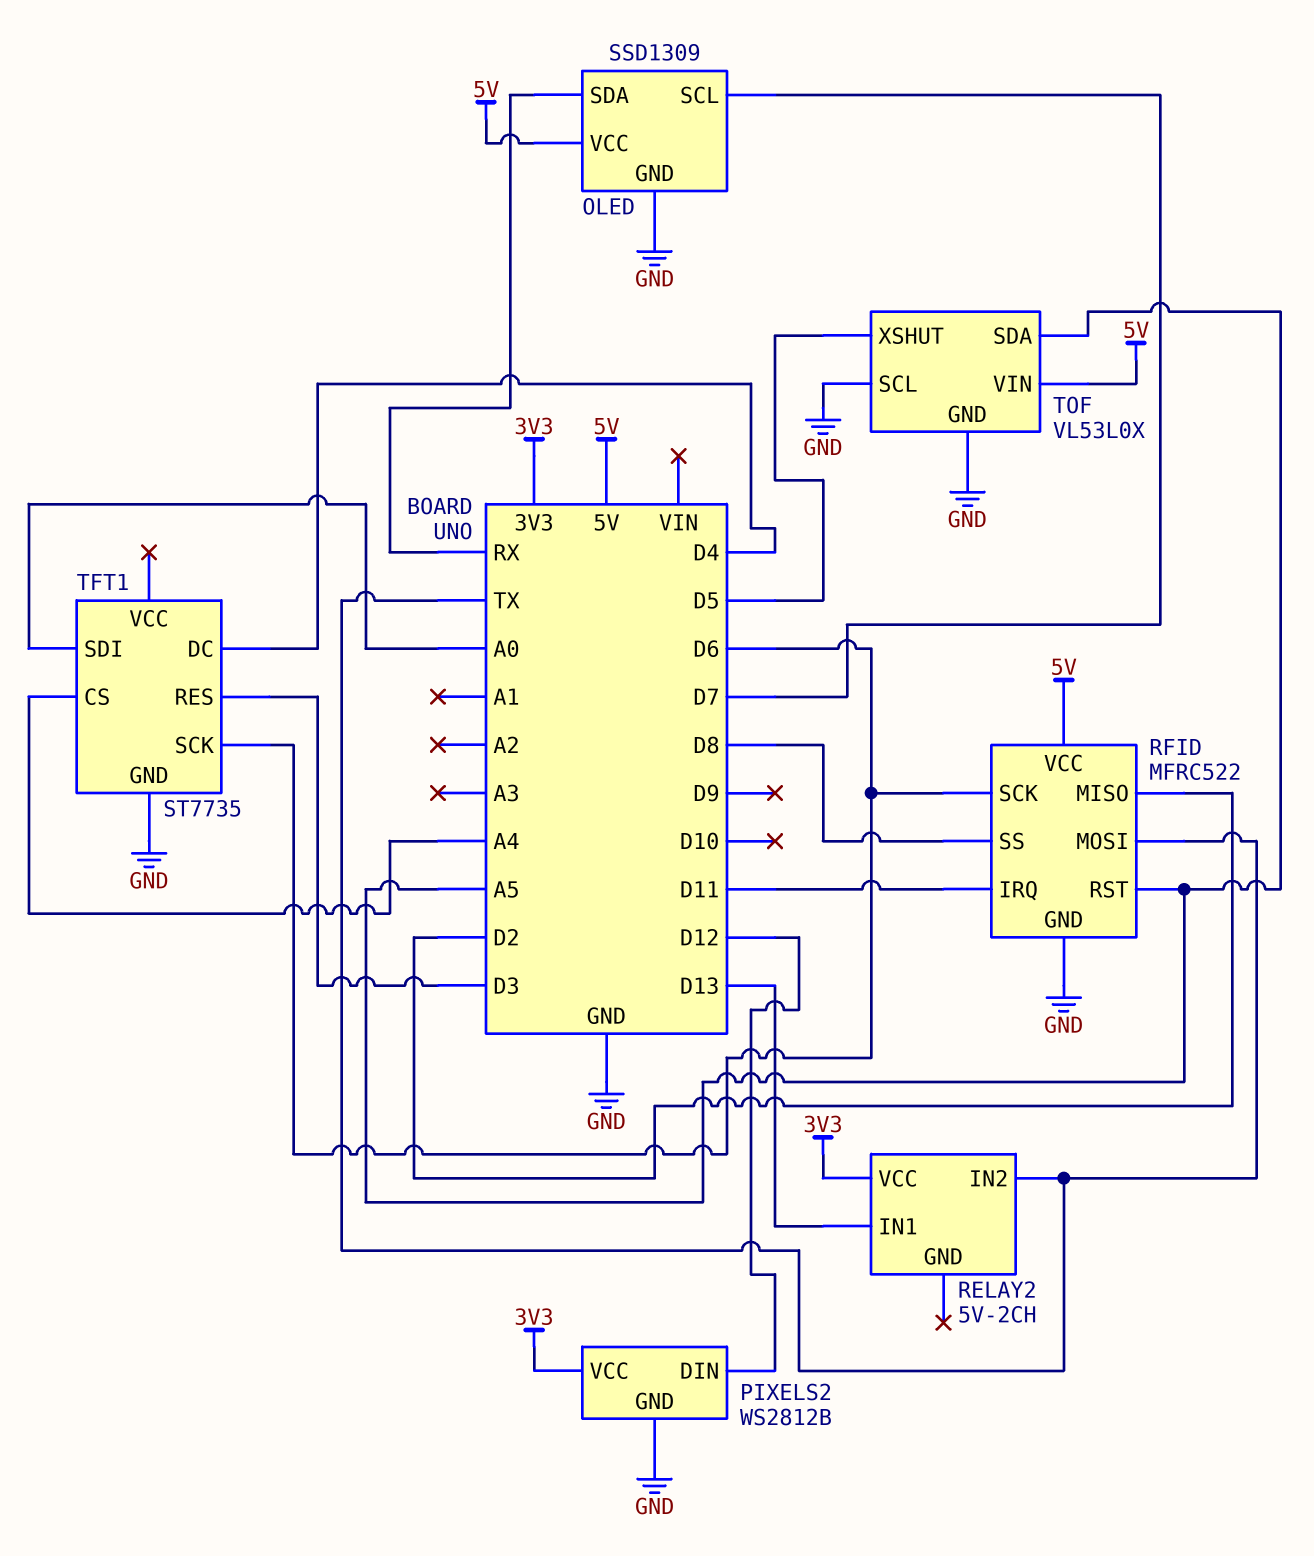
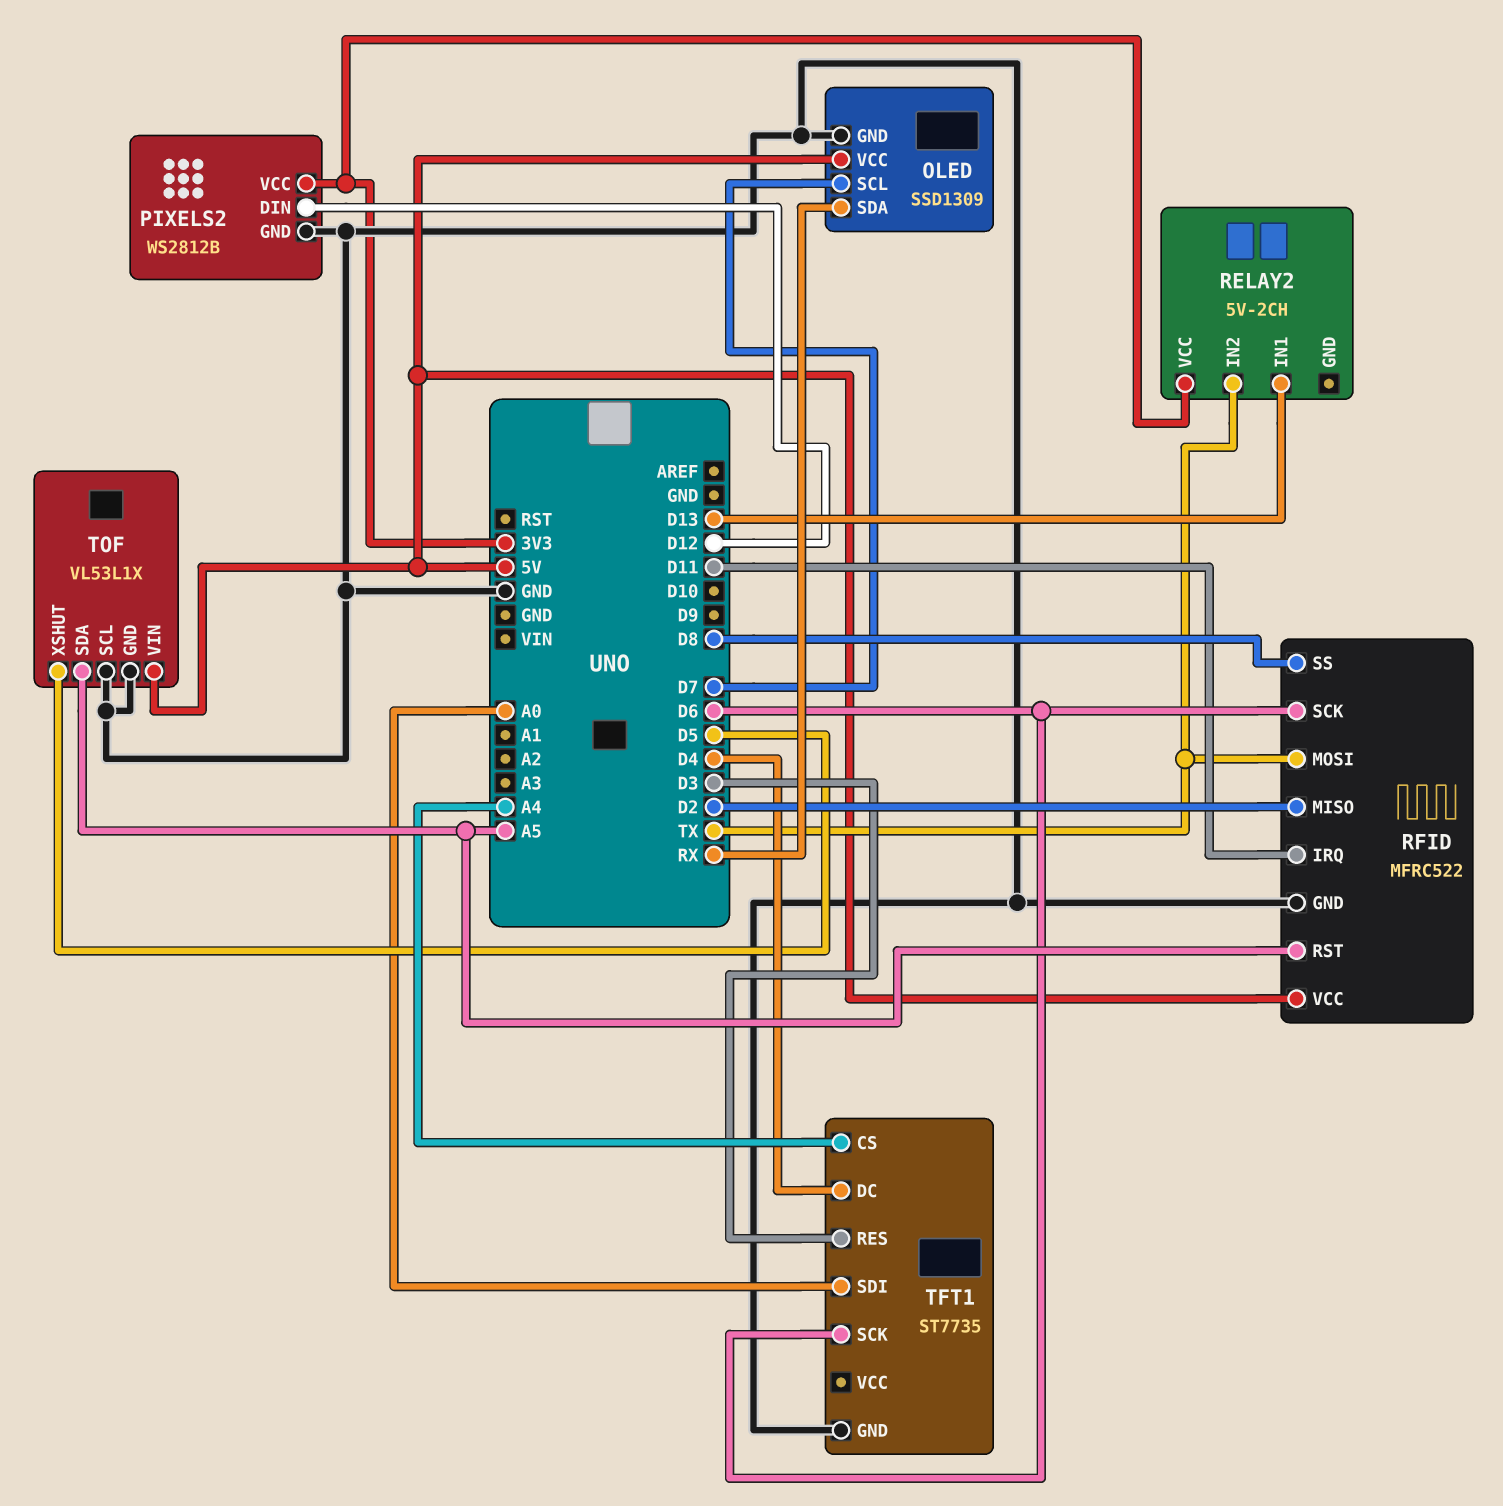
TOF: VL53L0X -> VL53L1X

